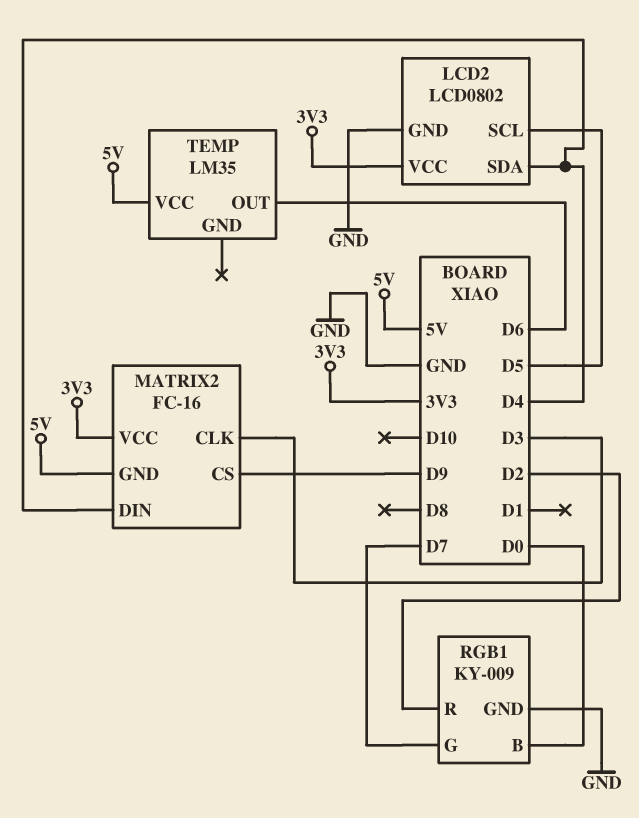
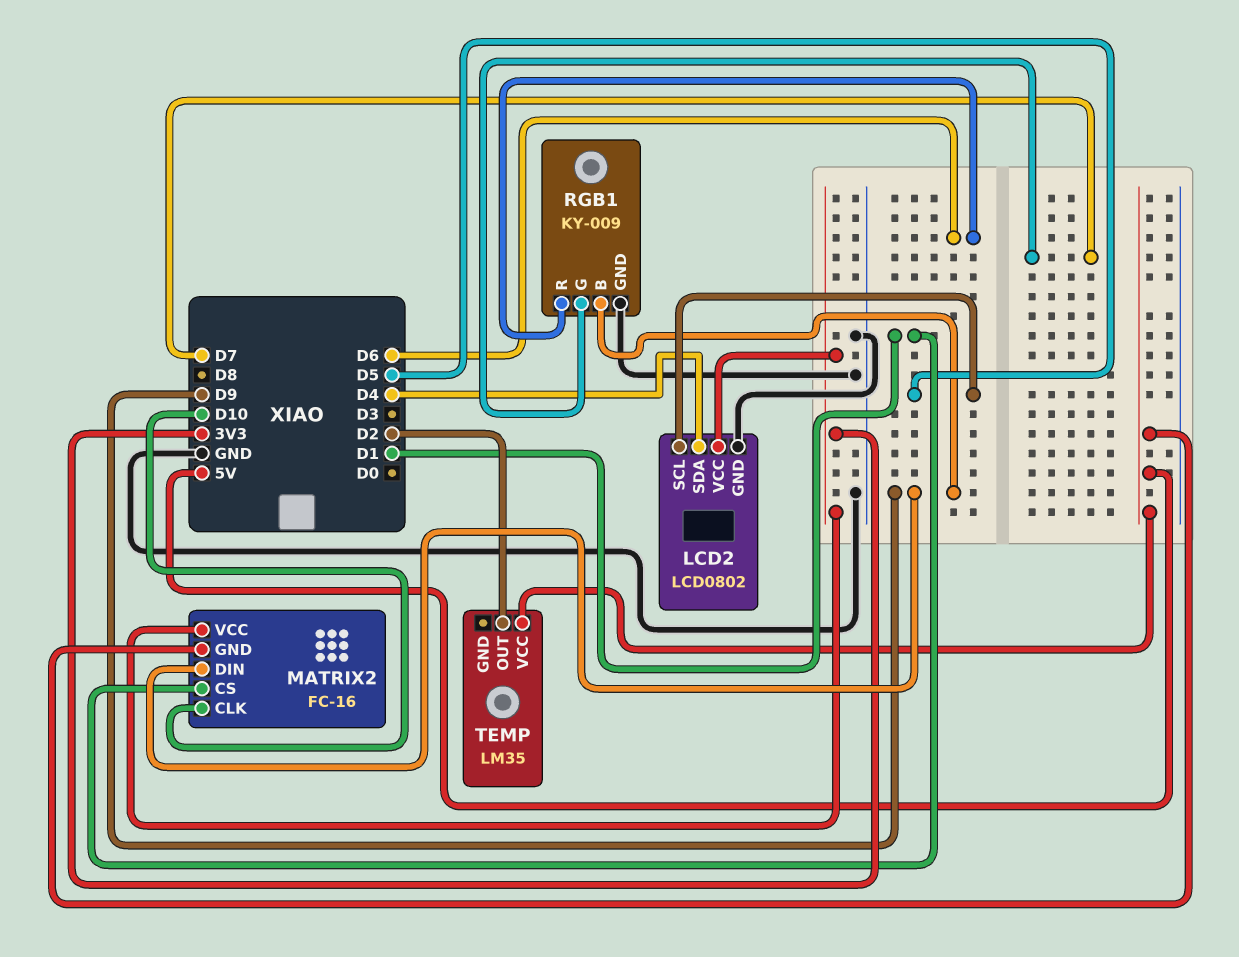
MATRIX2 pin CLK: D3 -> D10
MATRIX2 pin CS: D9 -> D1
MATRIX2 pin DIN: D4 -> D9
RGB1 pin B: D0 -> D9
RGB1 pin R: D2 -> D6
TEMP pin OUT: D6 -> D2

